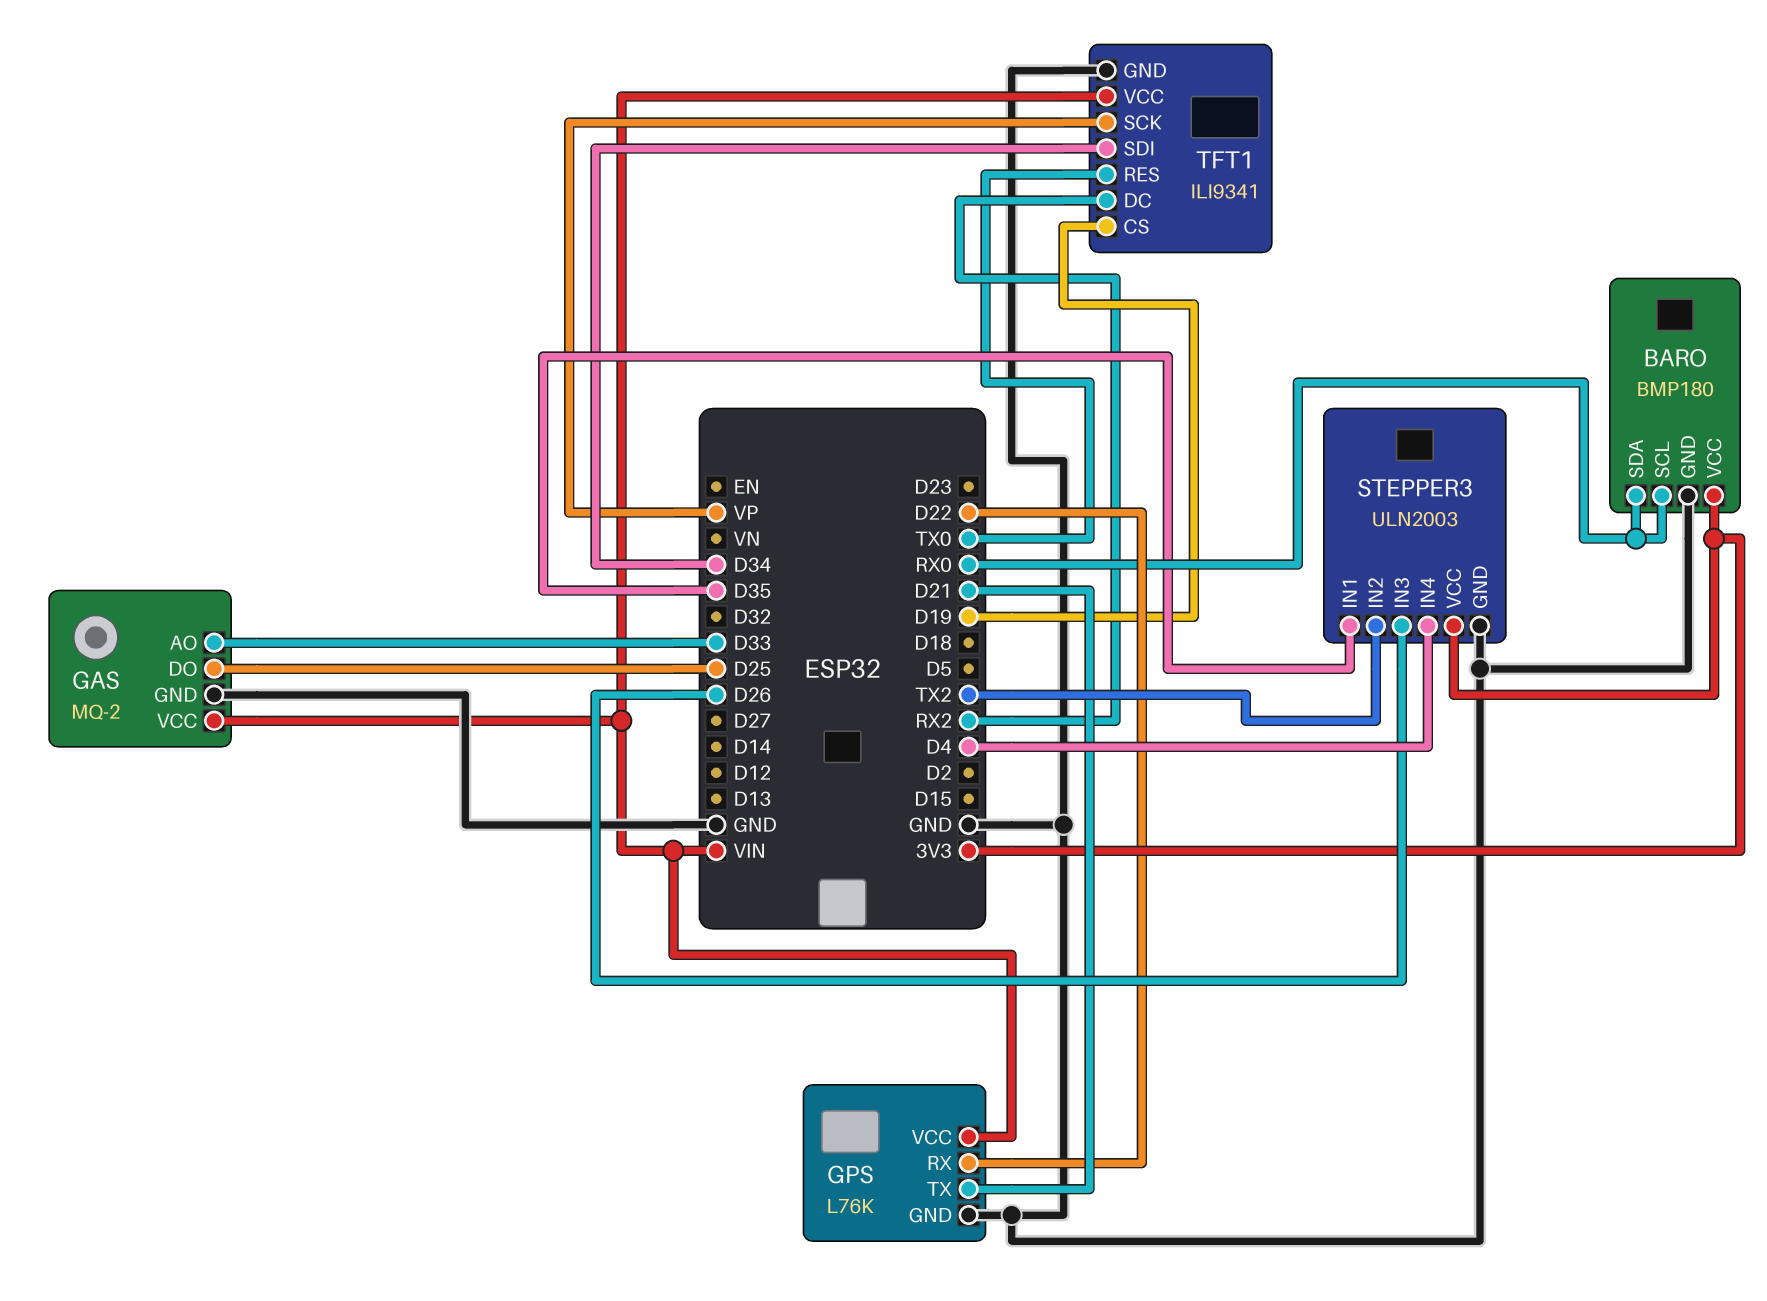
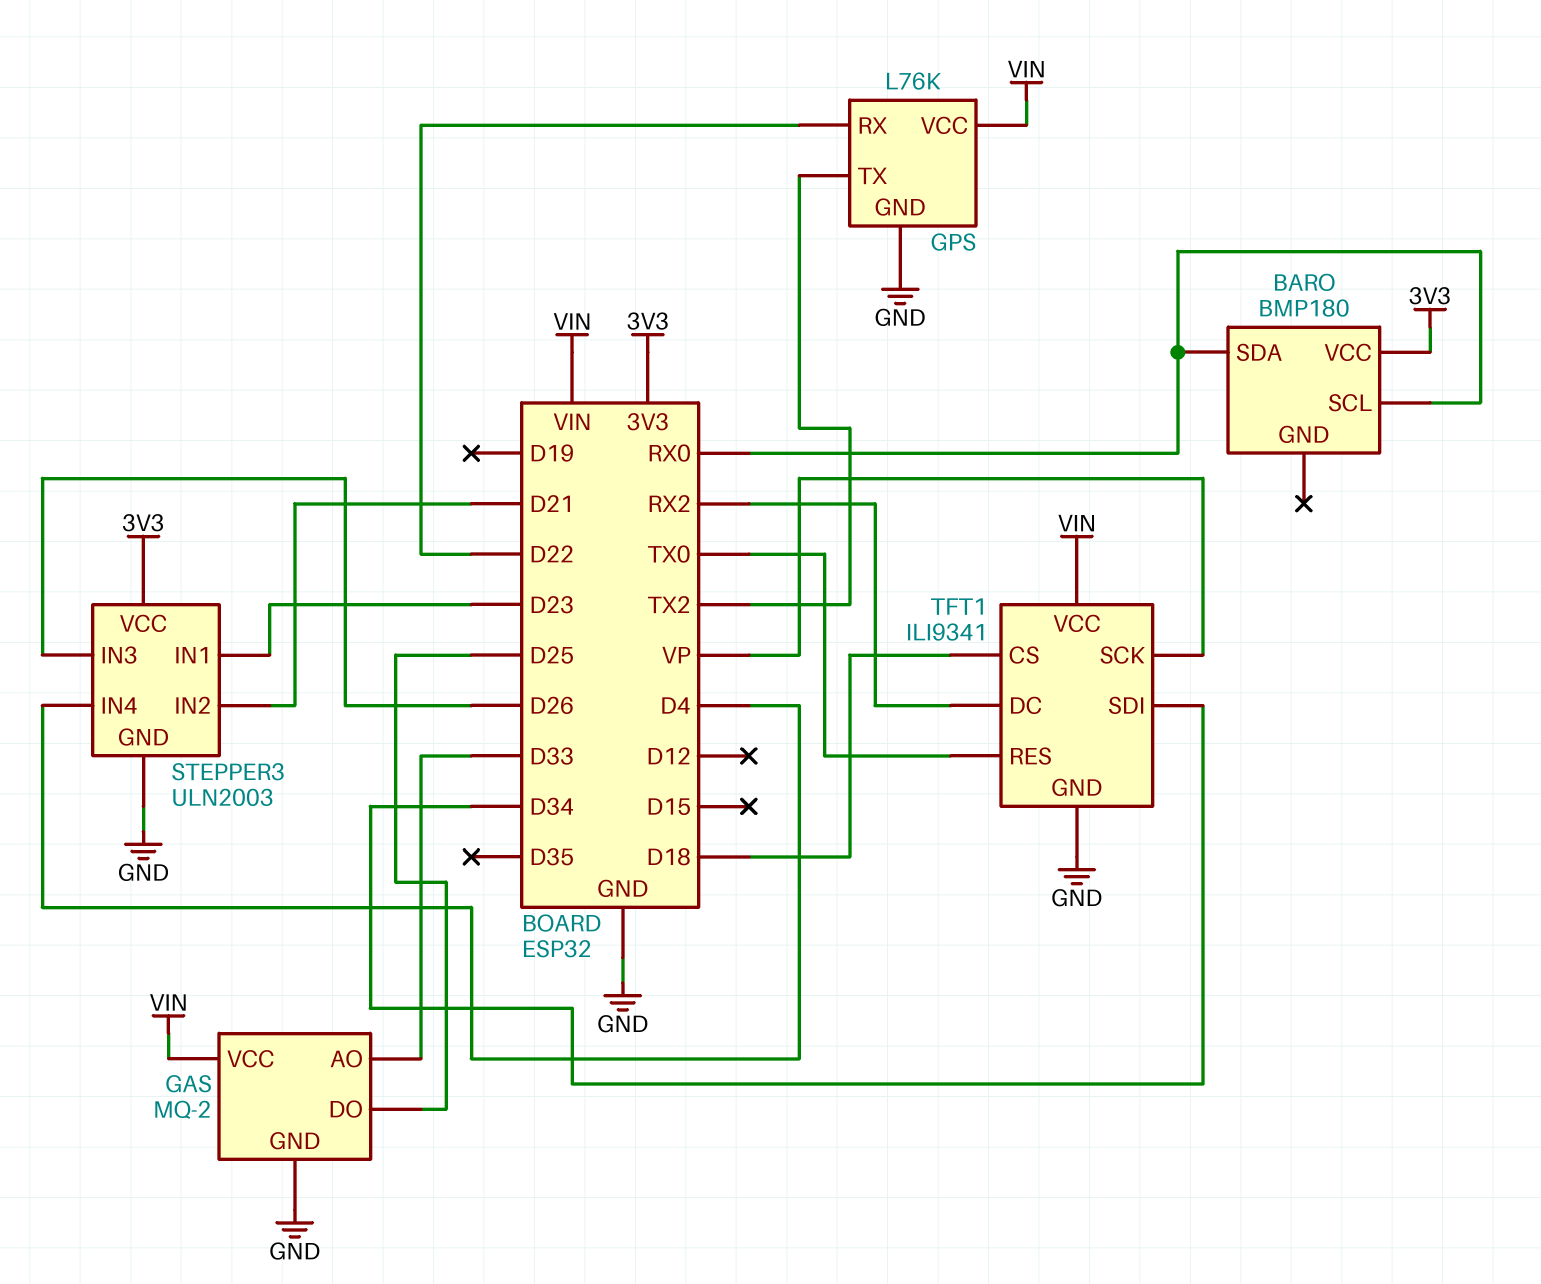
BARO pin GND: GND -> none
GPS pin TX: D21 -> TX2
STEPPER3 pin IN1: D35 -> D23
STEPPER3 pin IN2: TX2 -> D21
TFT1 pin CS: D19 -> D18

